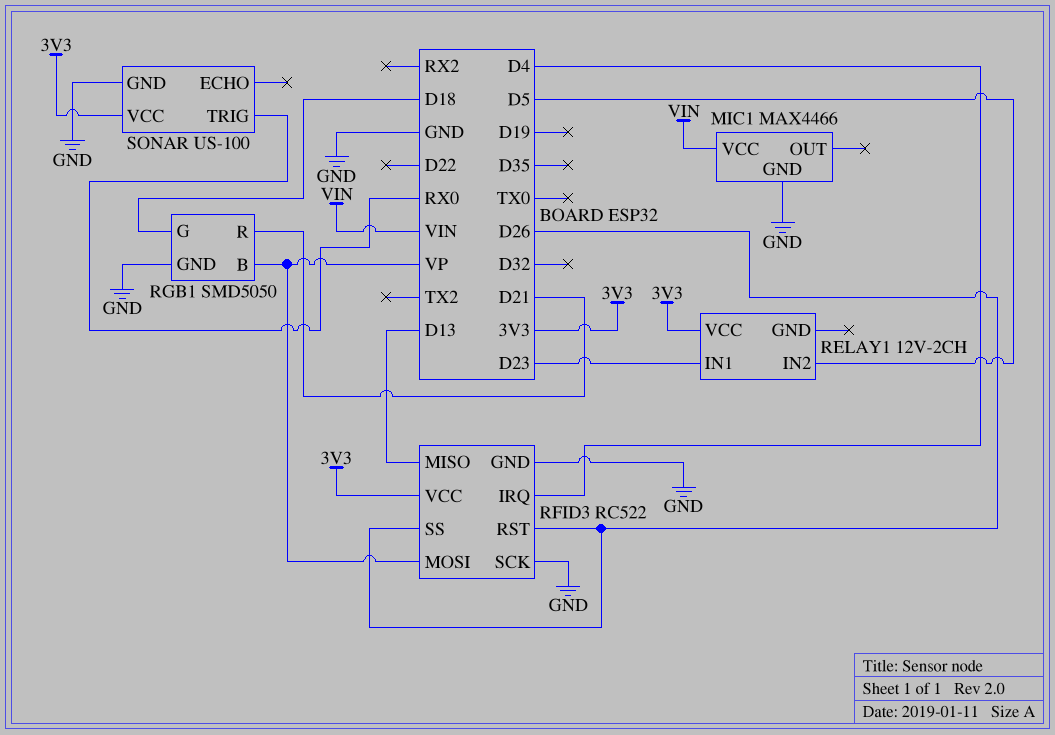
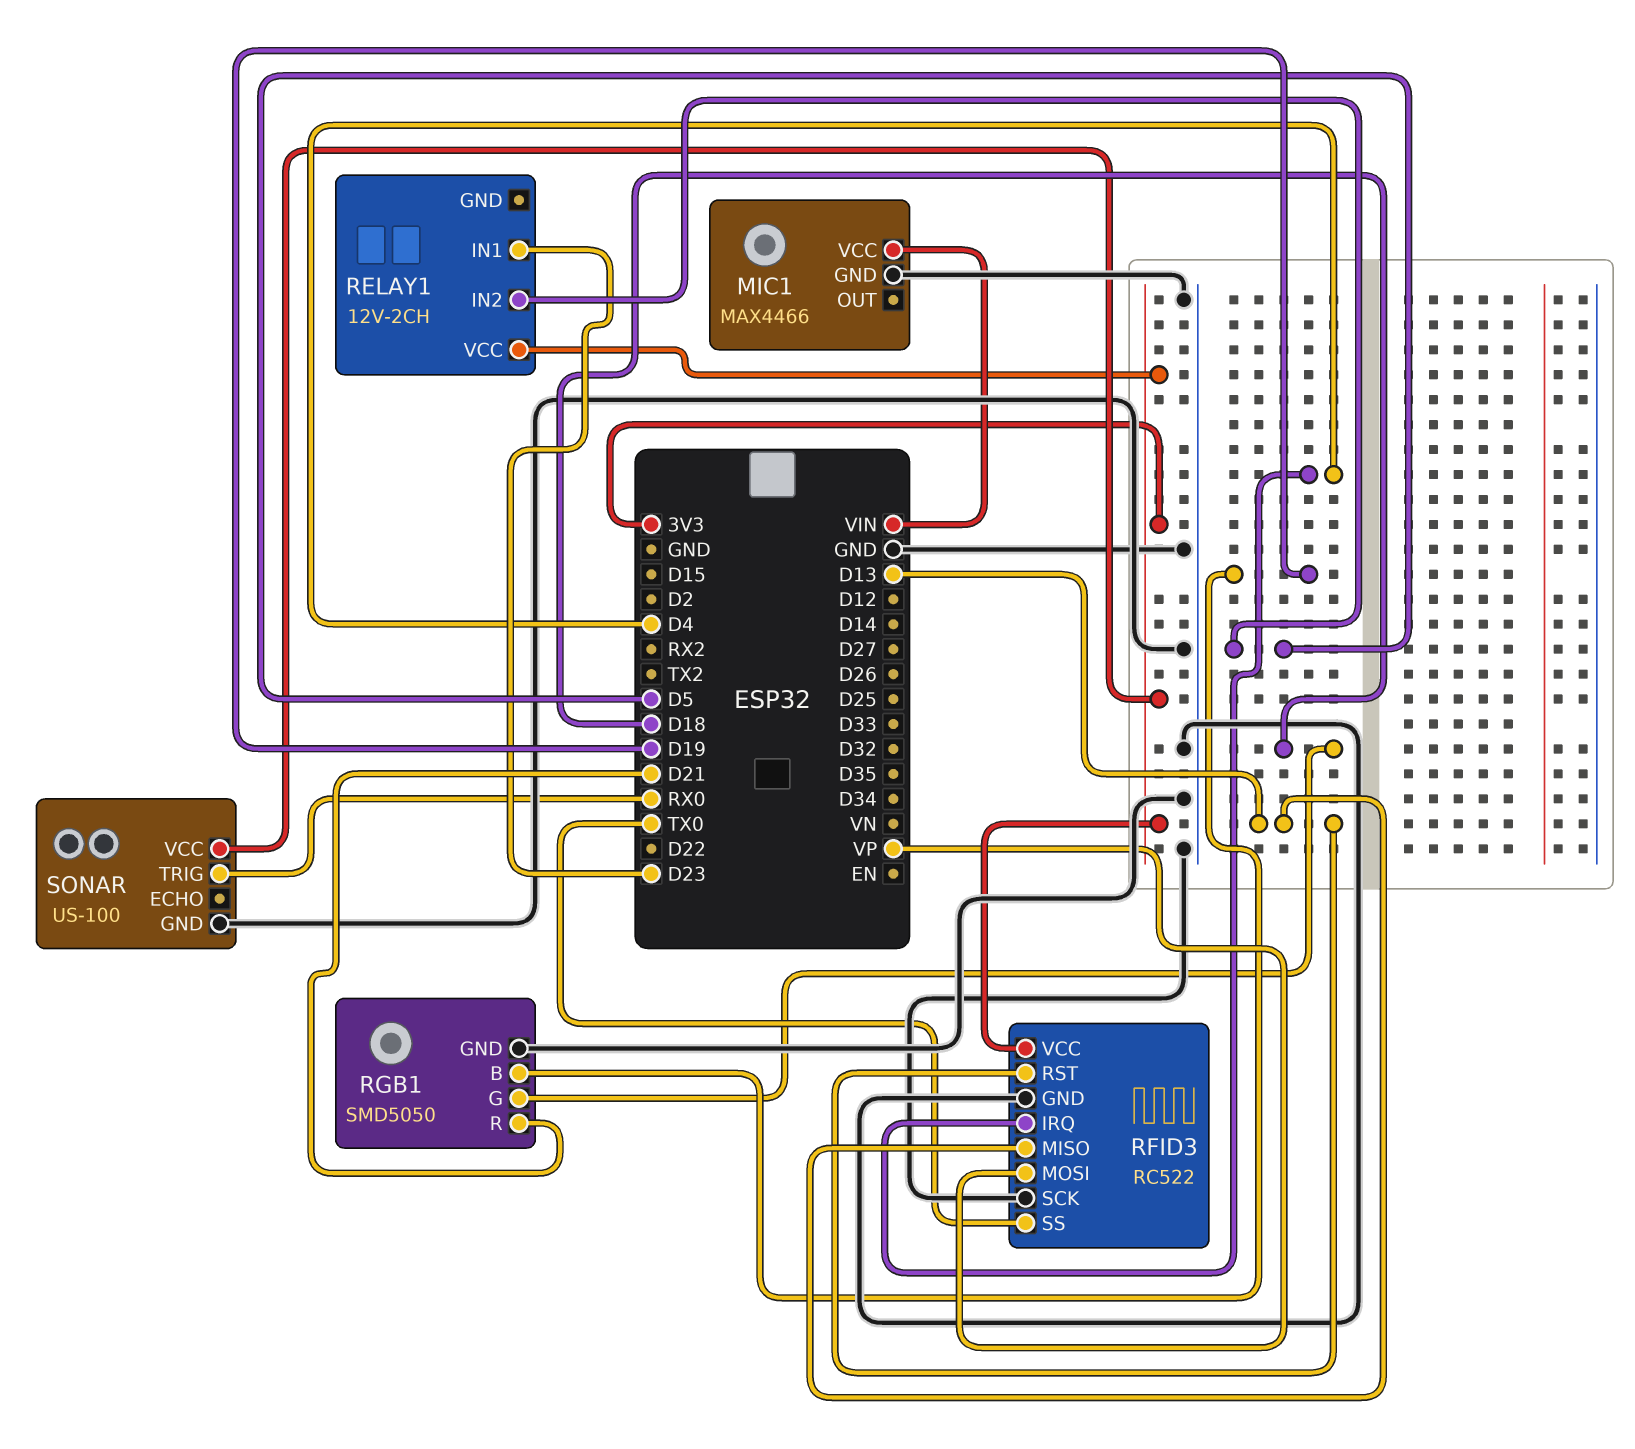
RFID3 pin RST: D26 -> D13
RFID3 pin SS: D26 -> TX0
RGB1 pin B: VP -> D19

